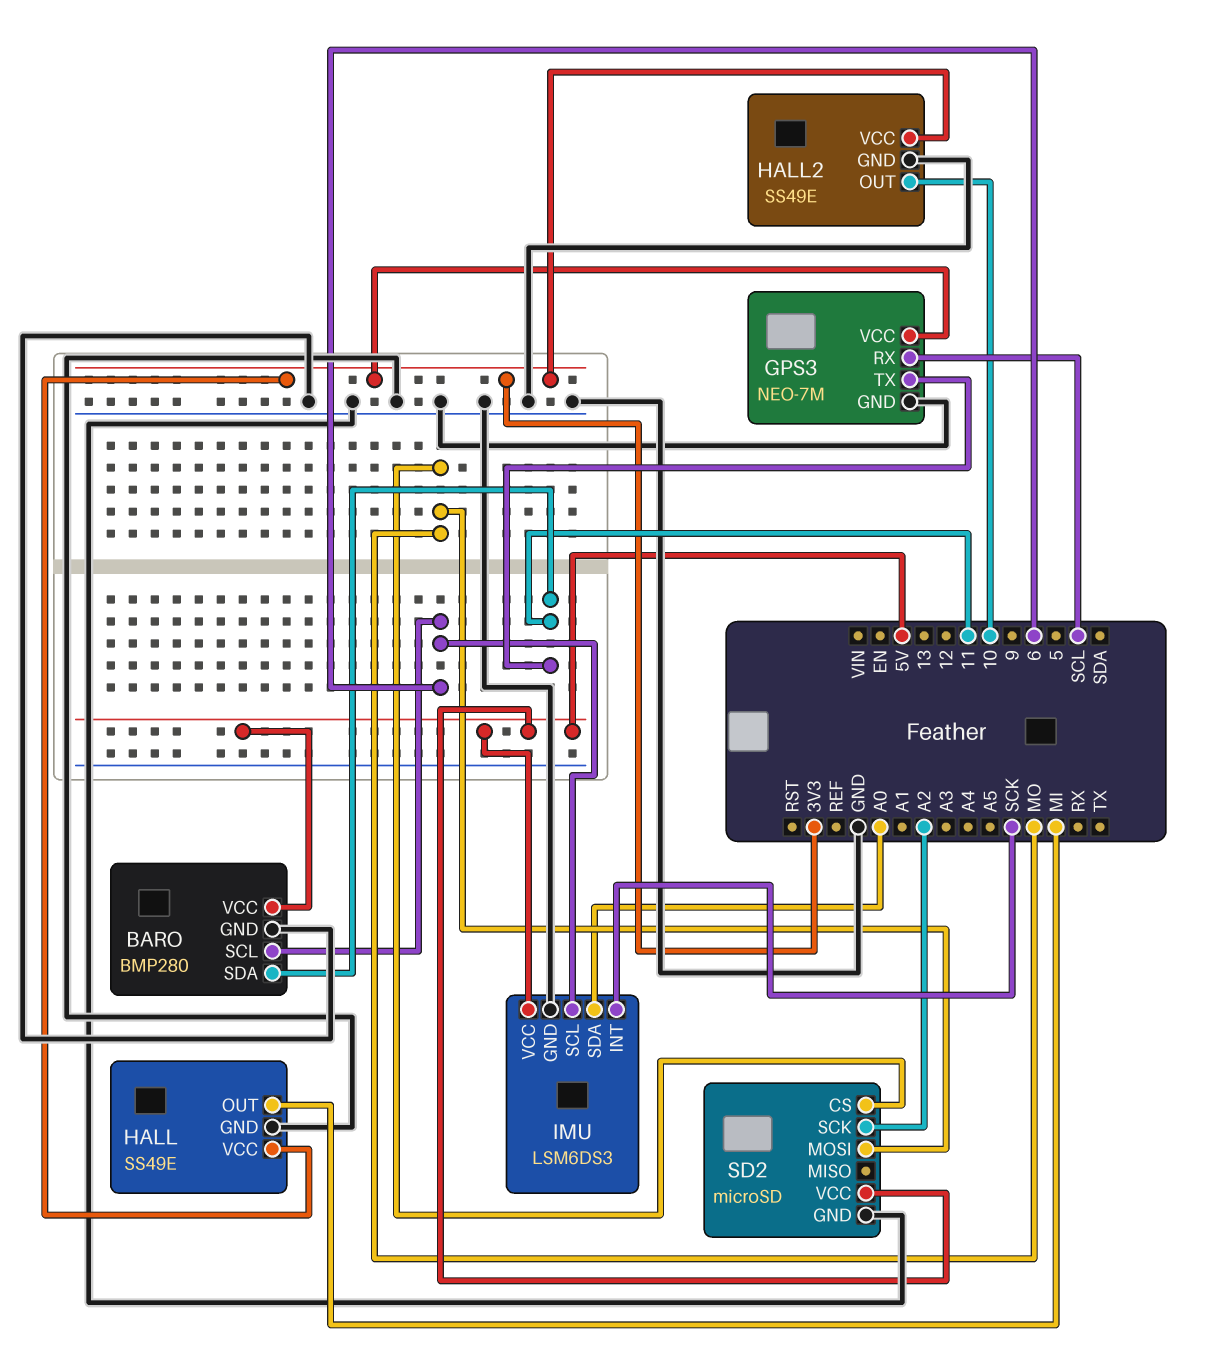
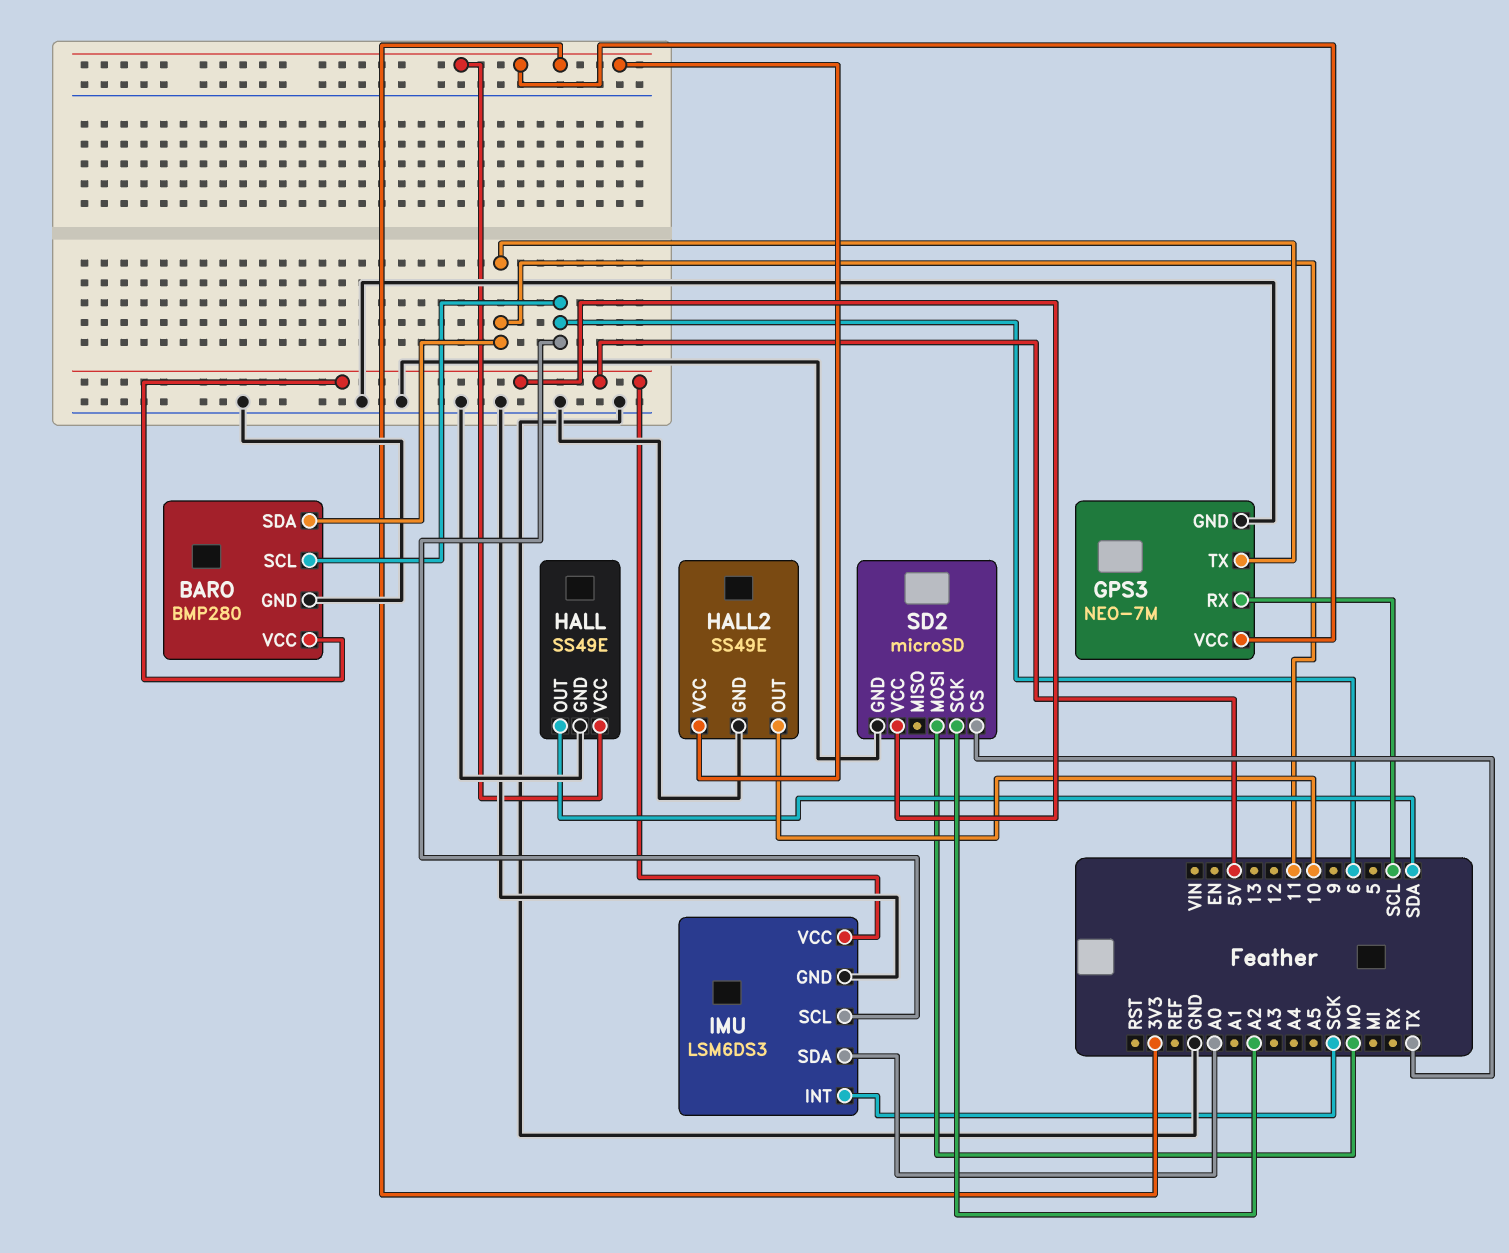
HALL pin OUT: MI -> SDA
SD2 pin CS: MO -> TX

